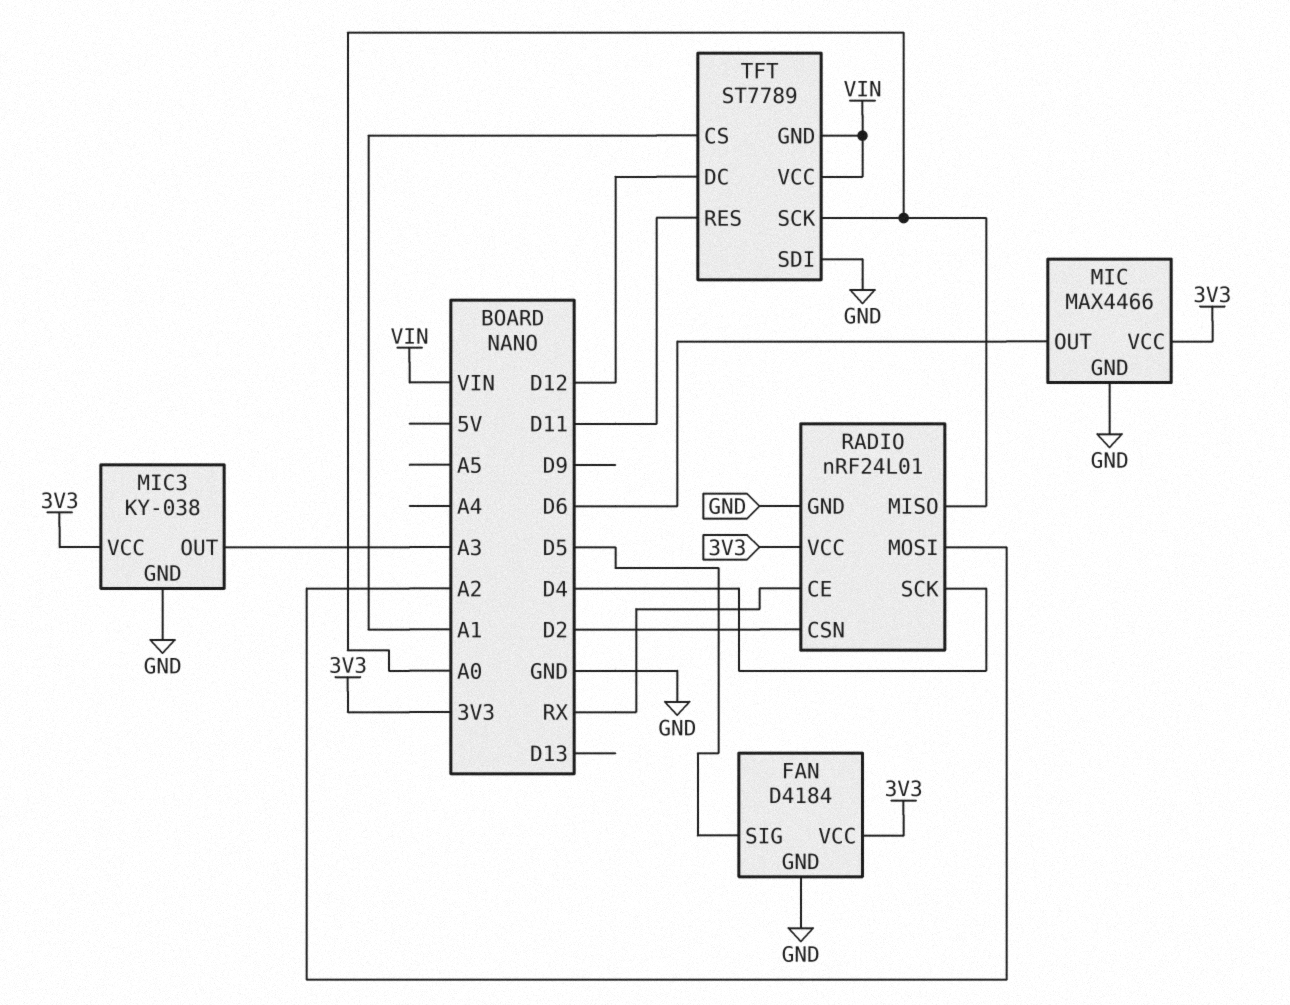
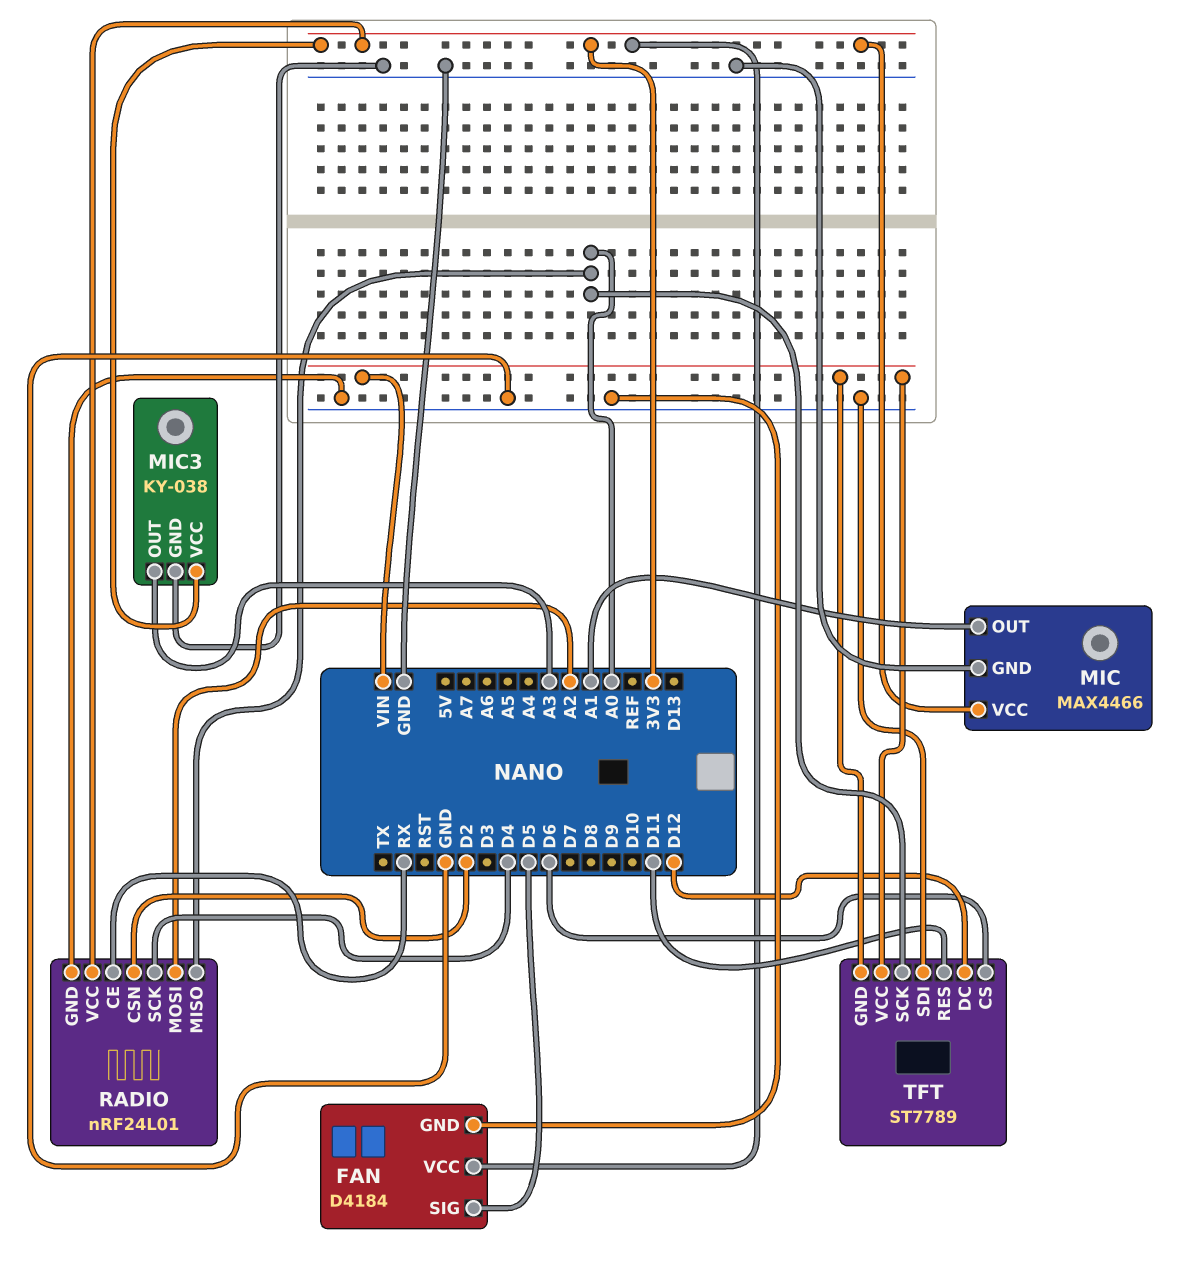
MIC pin OUT: D6 -> A1
TFT pin CS: A1 -> D6

